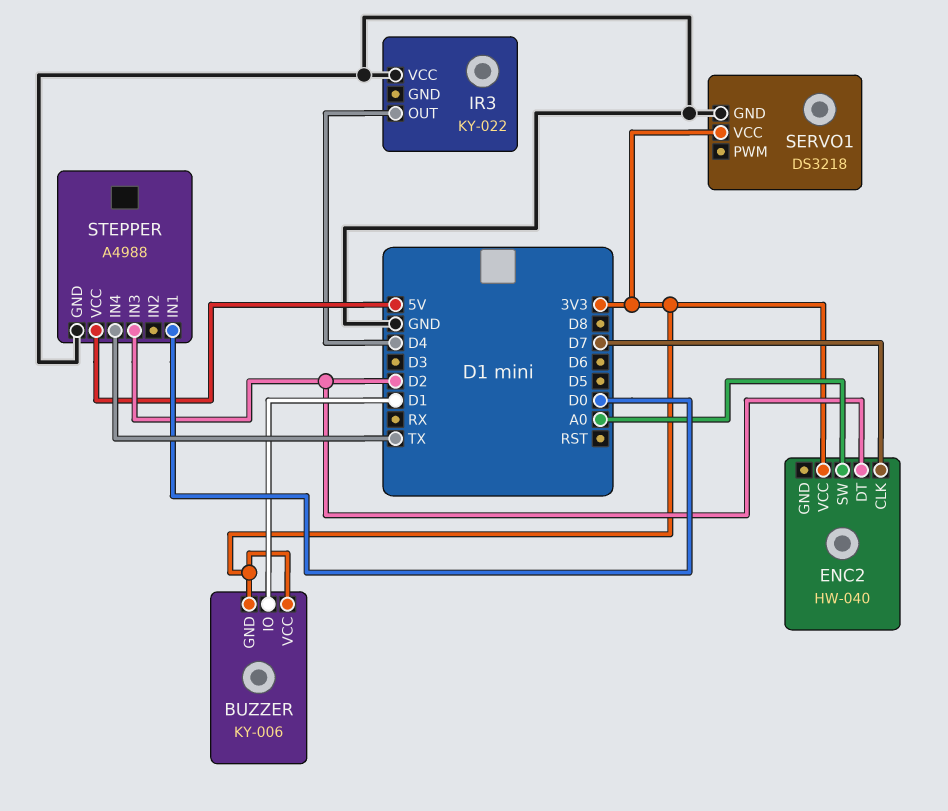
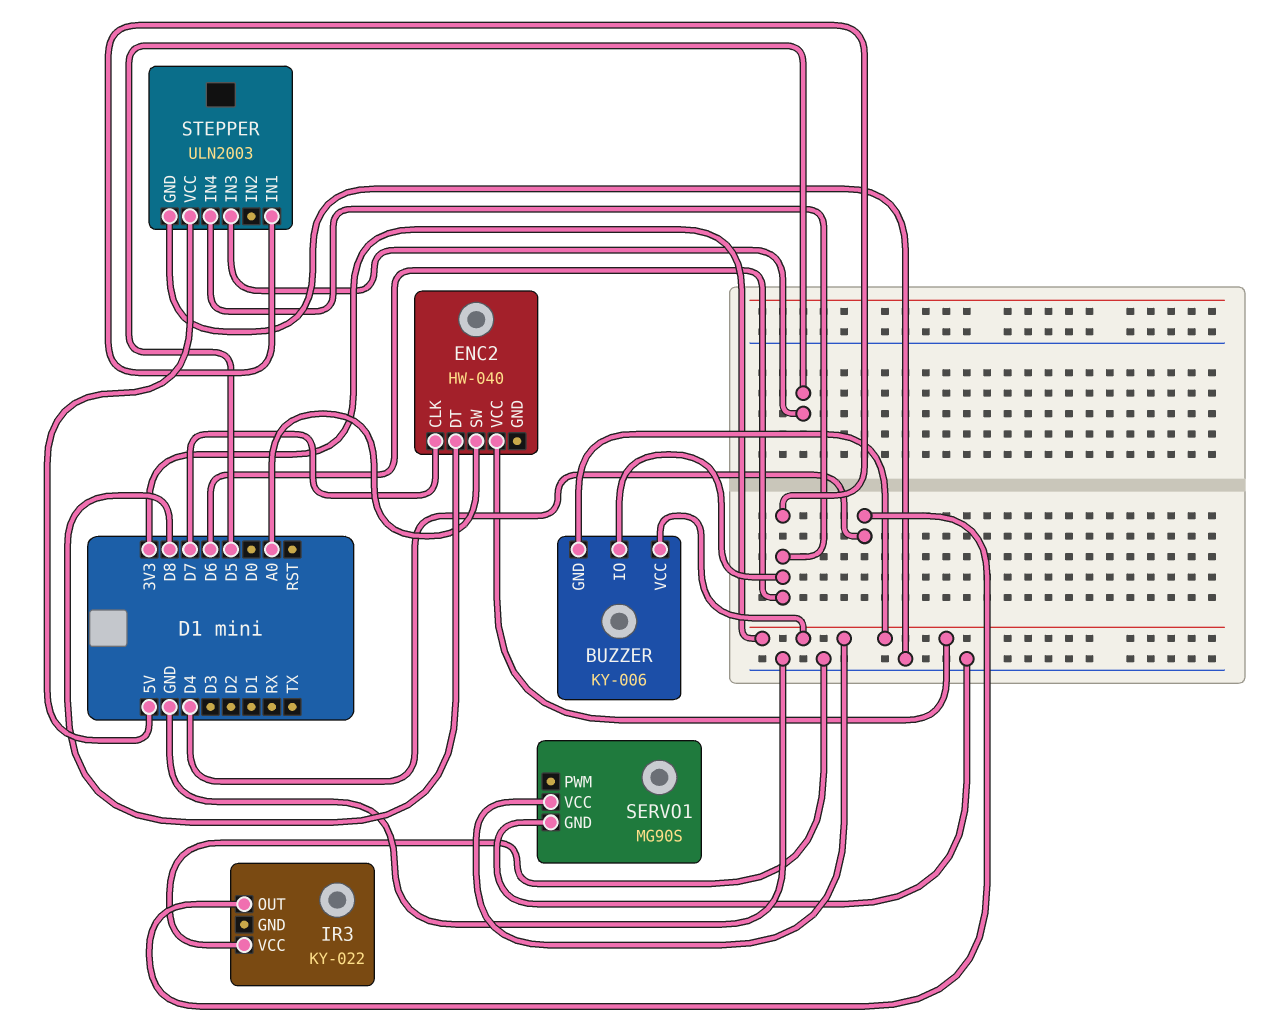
BUZZER pin IO: D1 -> D6
ENC2 pin DT: D2 -> D8
SERVO1: DS3218 -> MG90S
STEPPER: A4988 -> ULN2003
STEPPER pin IN1: D0 -> D6
STEPPER pin IN3: D2 -> D5
STEPPER pin IN4: TX -> D6

